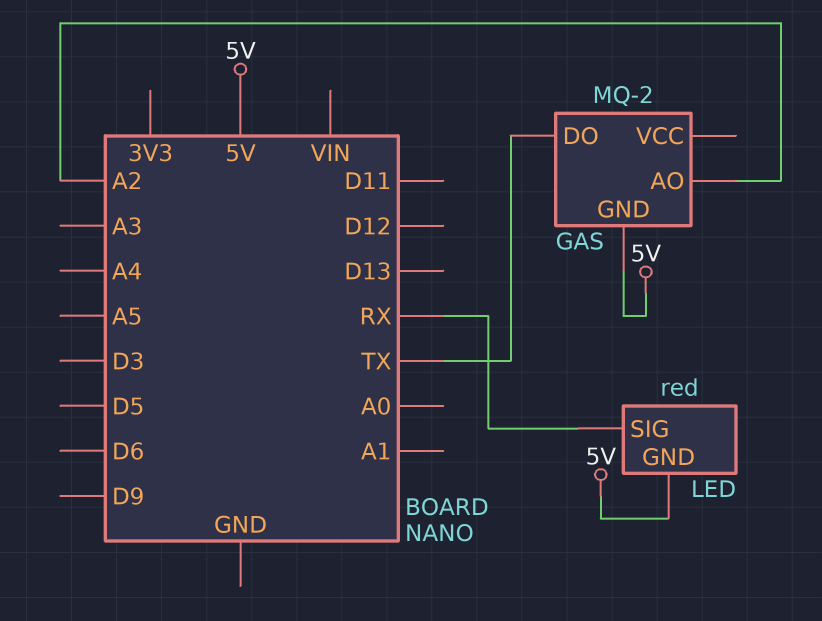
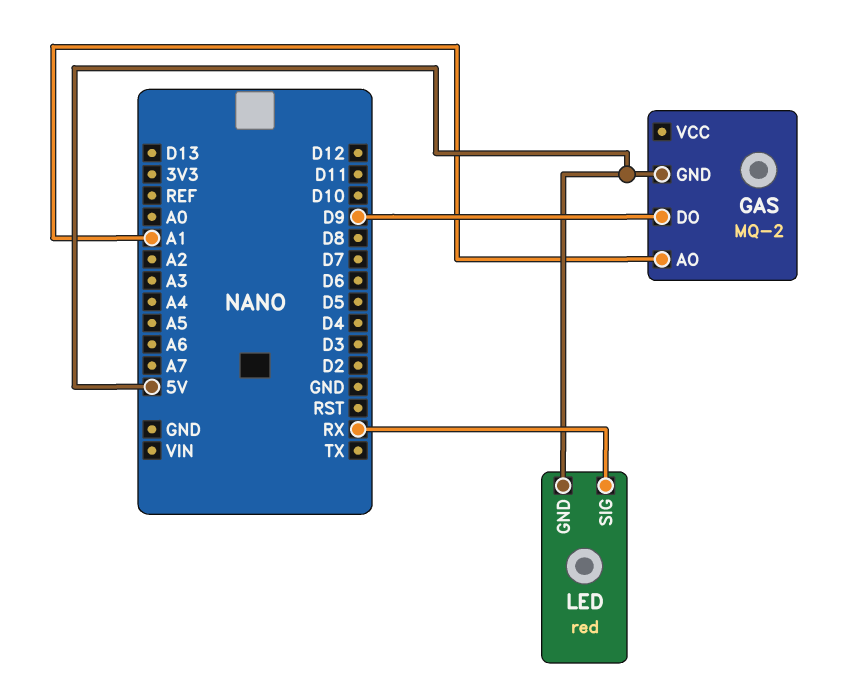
GAS pin AO: A2 -> A1
GAS pin DO: TX -> D9

